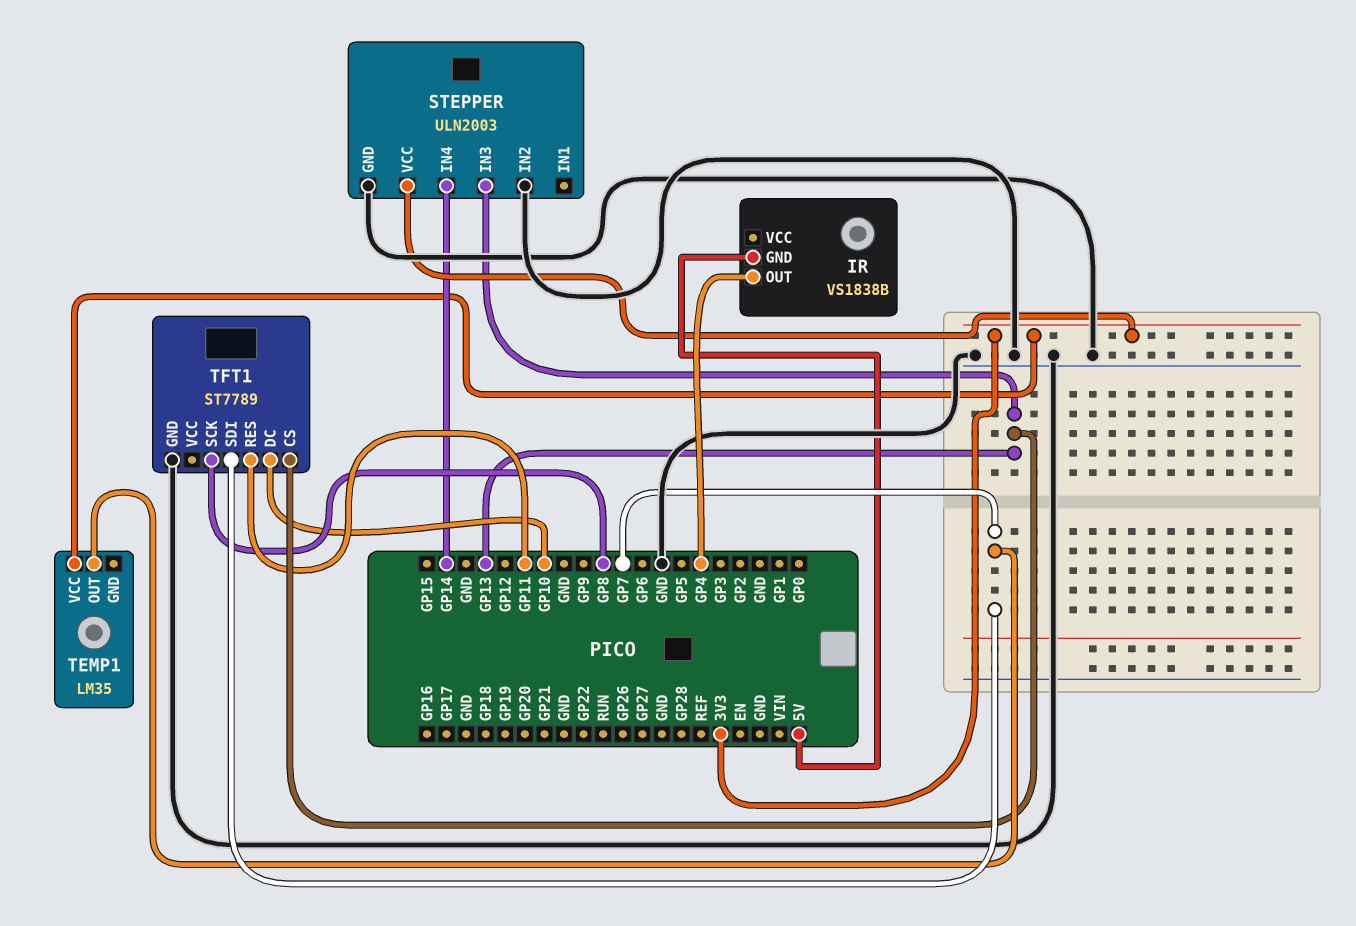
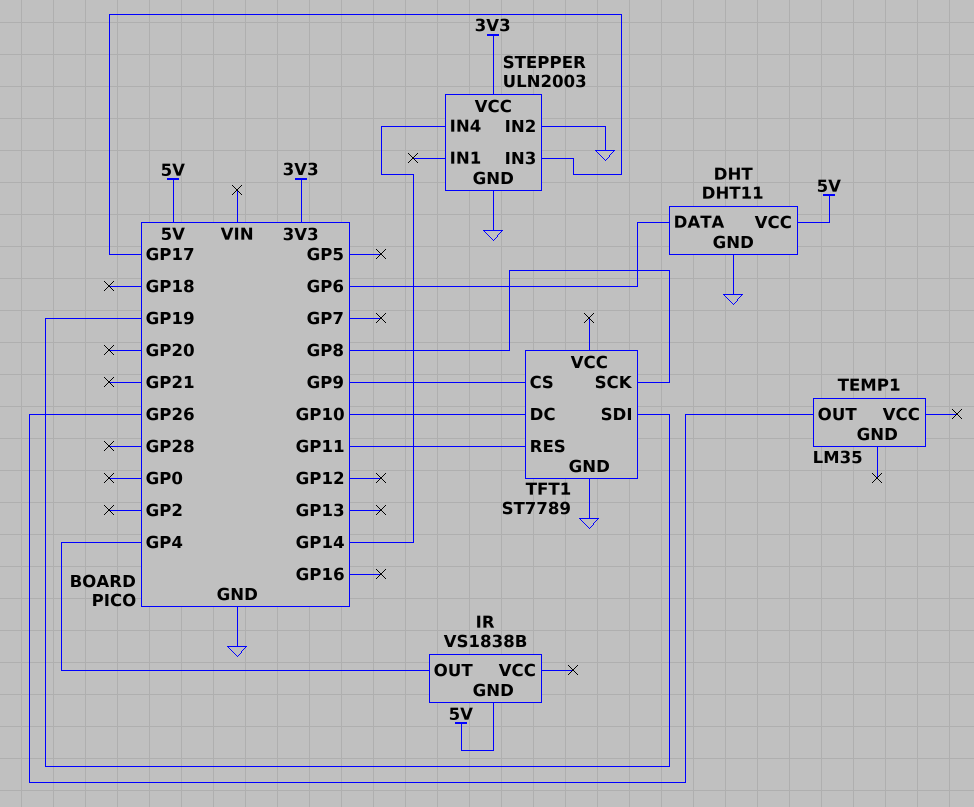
DHT: none -> DHT11
DHT pin DATA: none -> GP6
DHT pin GND: none -> GND
DHT pin VCC: none -> 5V
STEPPER pin IN3: GP13 -> GP17
TEMP1 pin OUT: GP7 -> GP26
TEMP1 pin VCC: 3V3 -> none
TFT1 pin CS: GP13 -> GP9
TFT1 pin SDI: GP7 -> GP19

